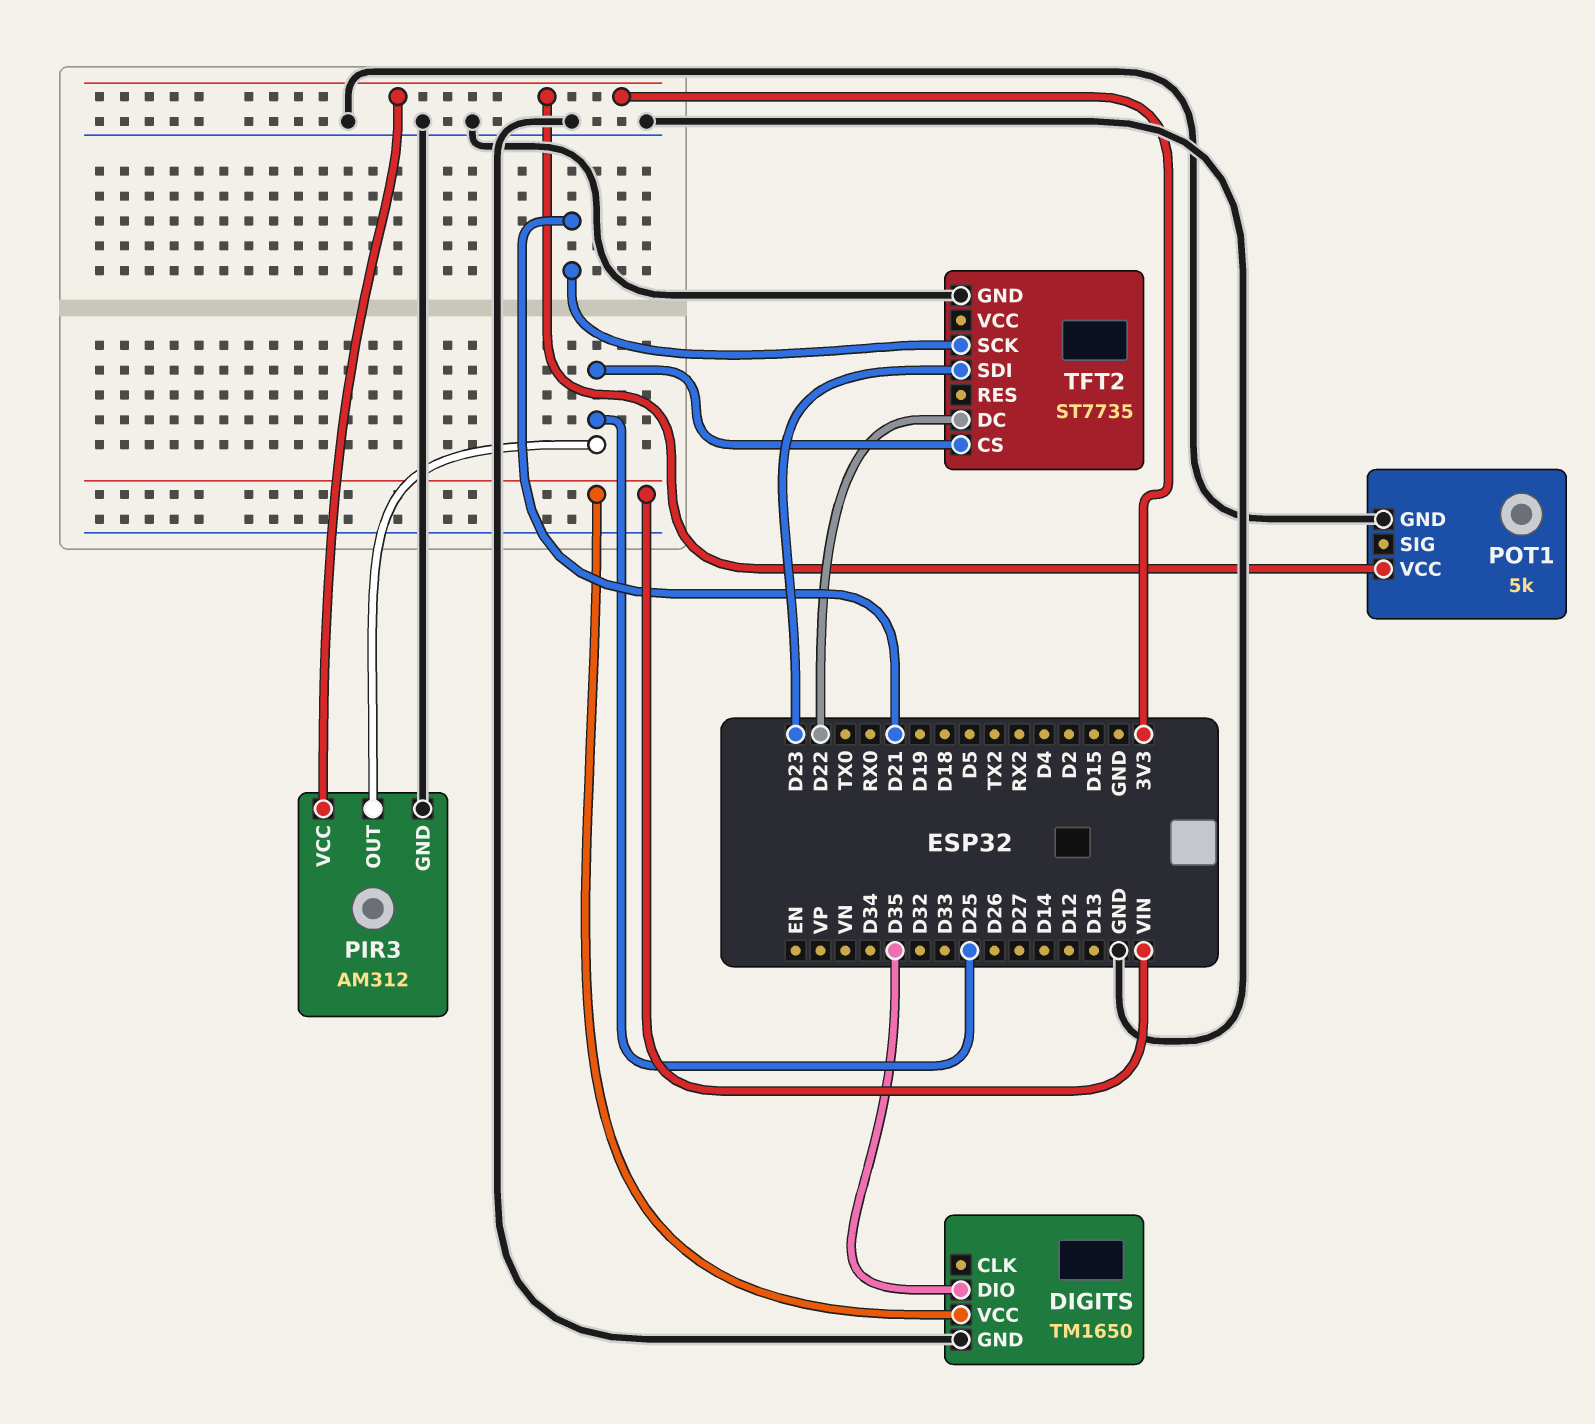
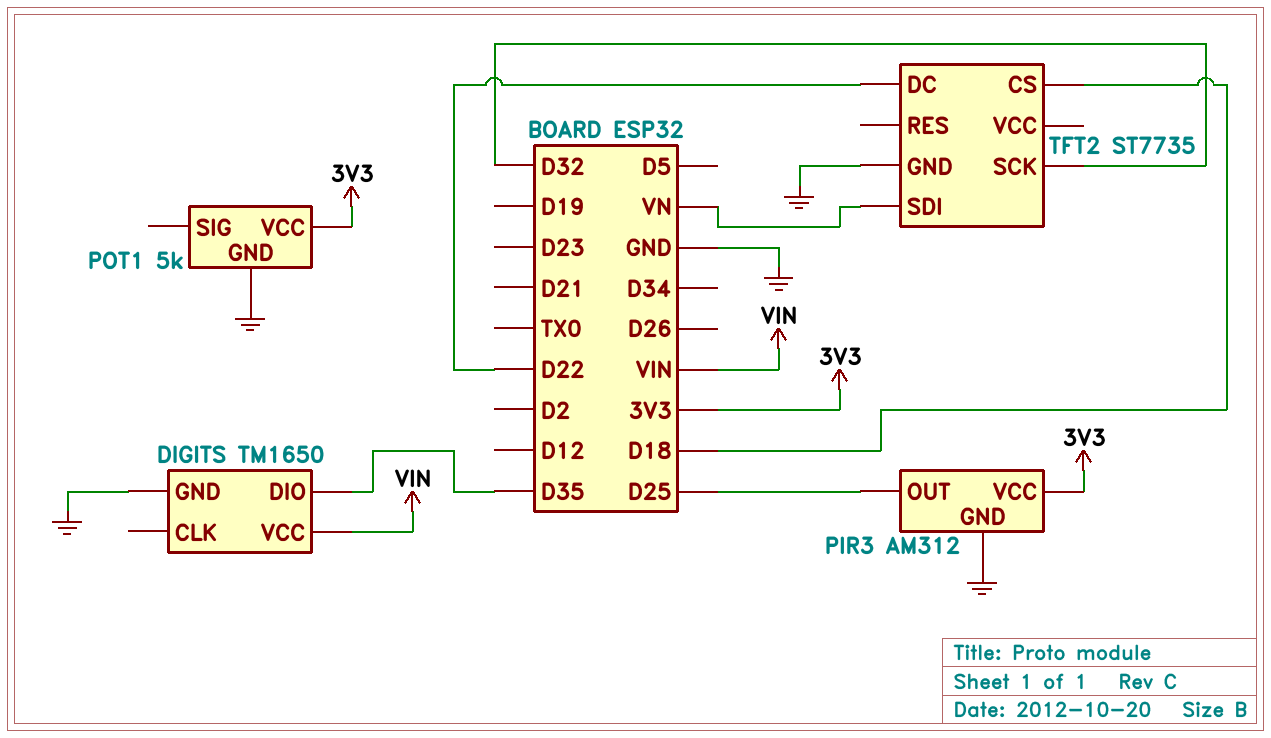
TFT2 pin CS: D25 -> D18
TFT2 pin SCK: D21 -> D32
TFT2 pin SDI: D23 -> VN

